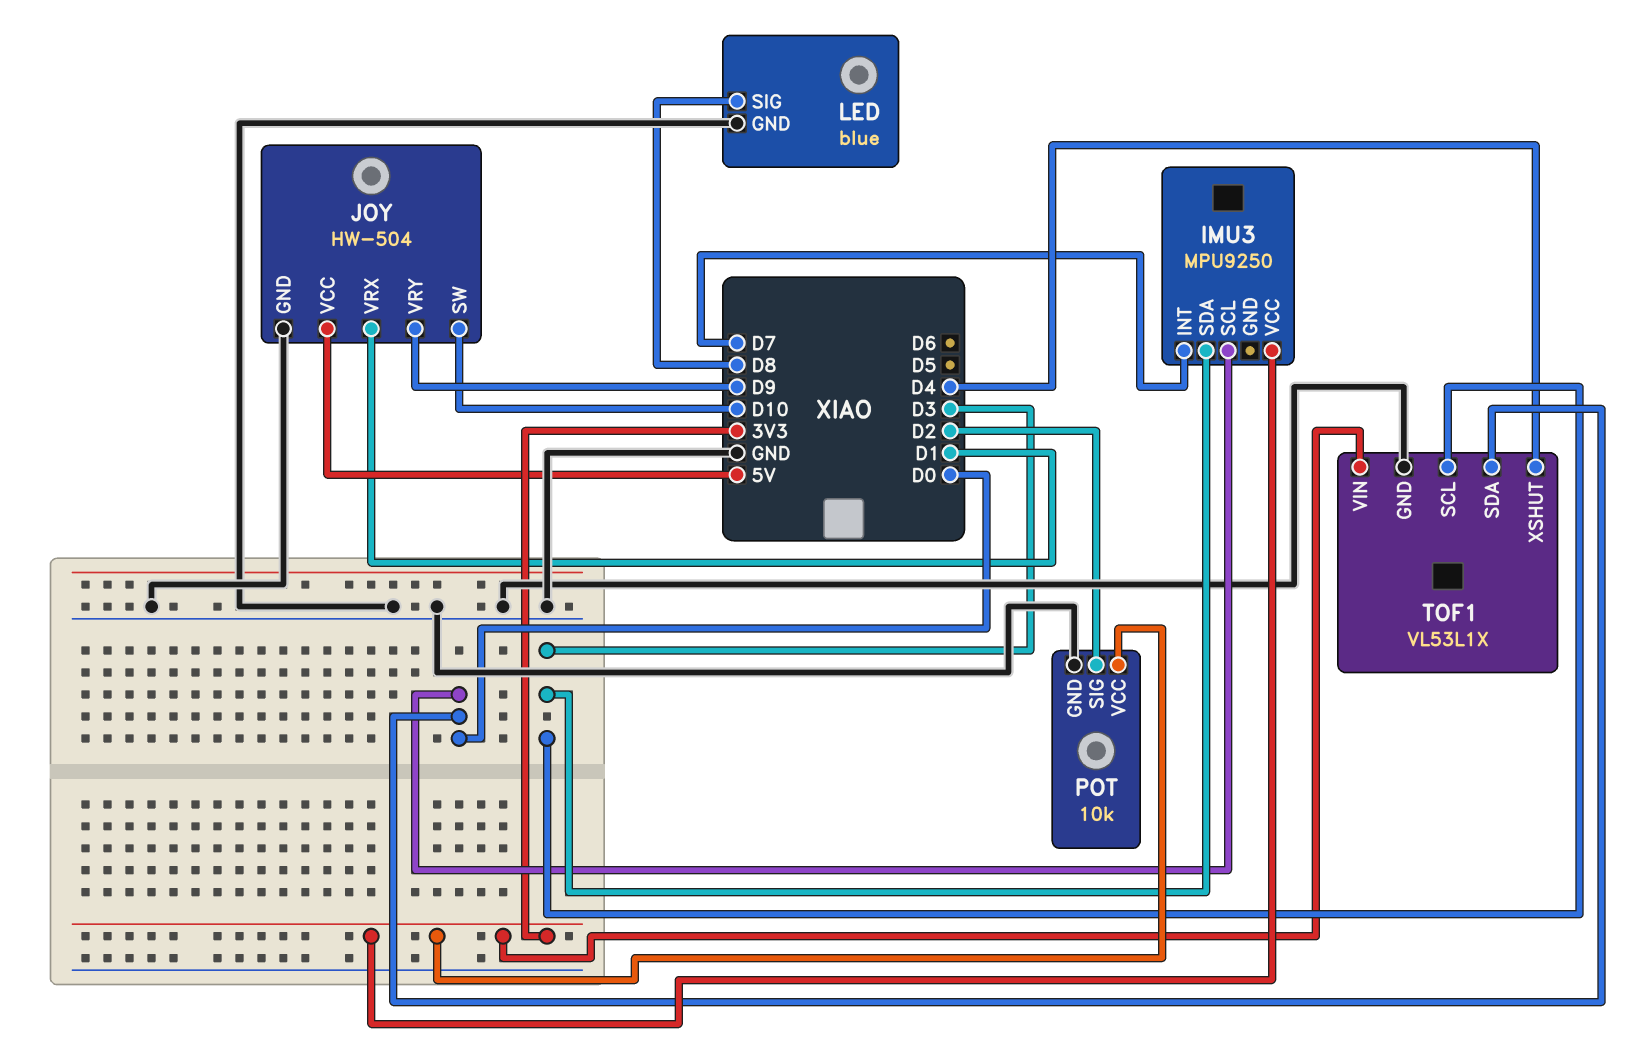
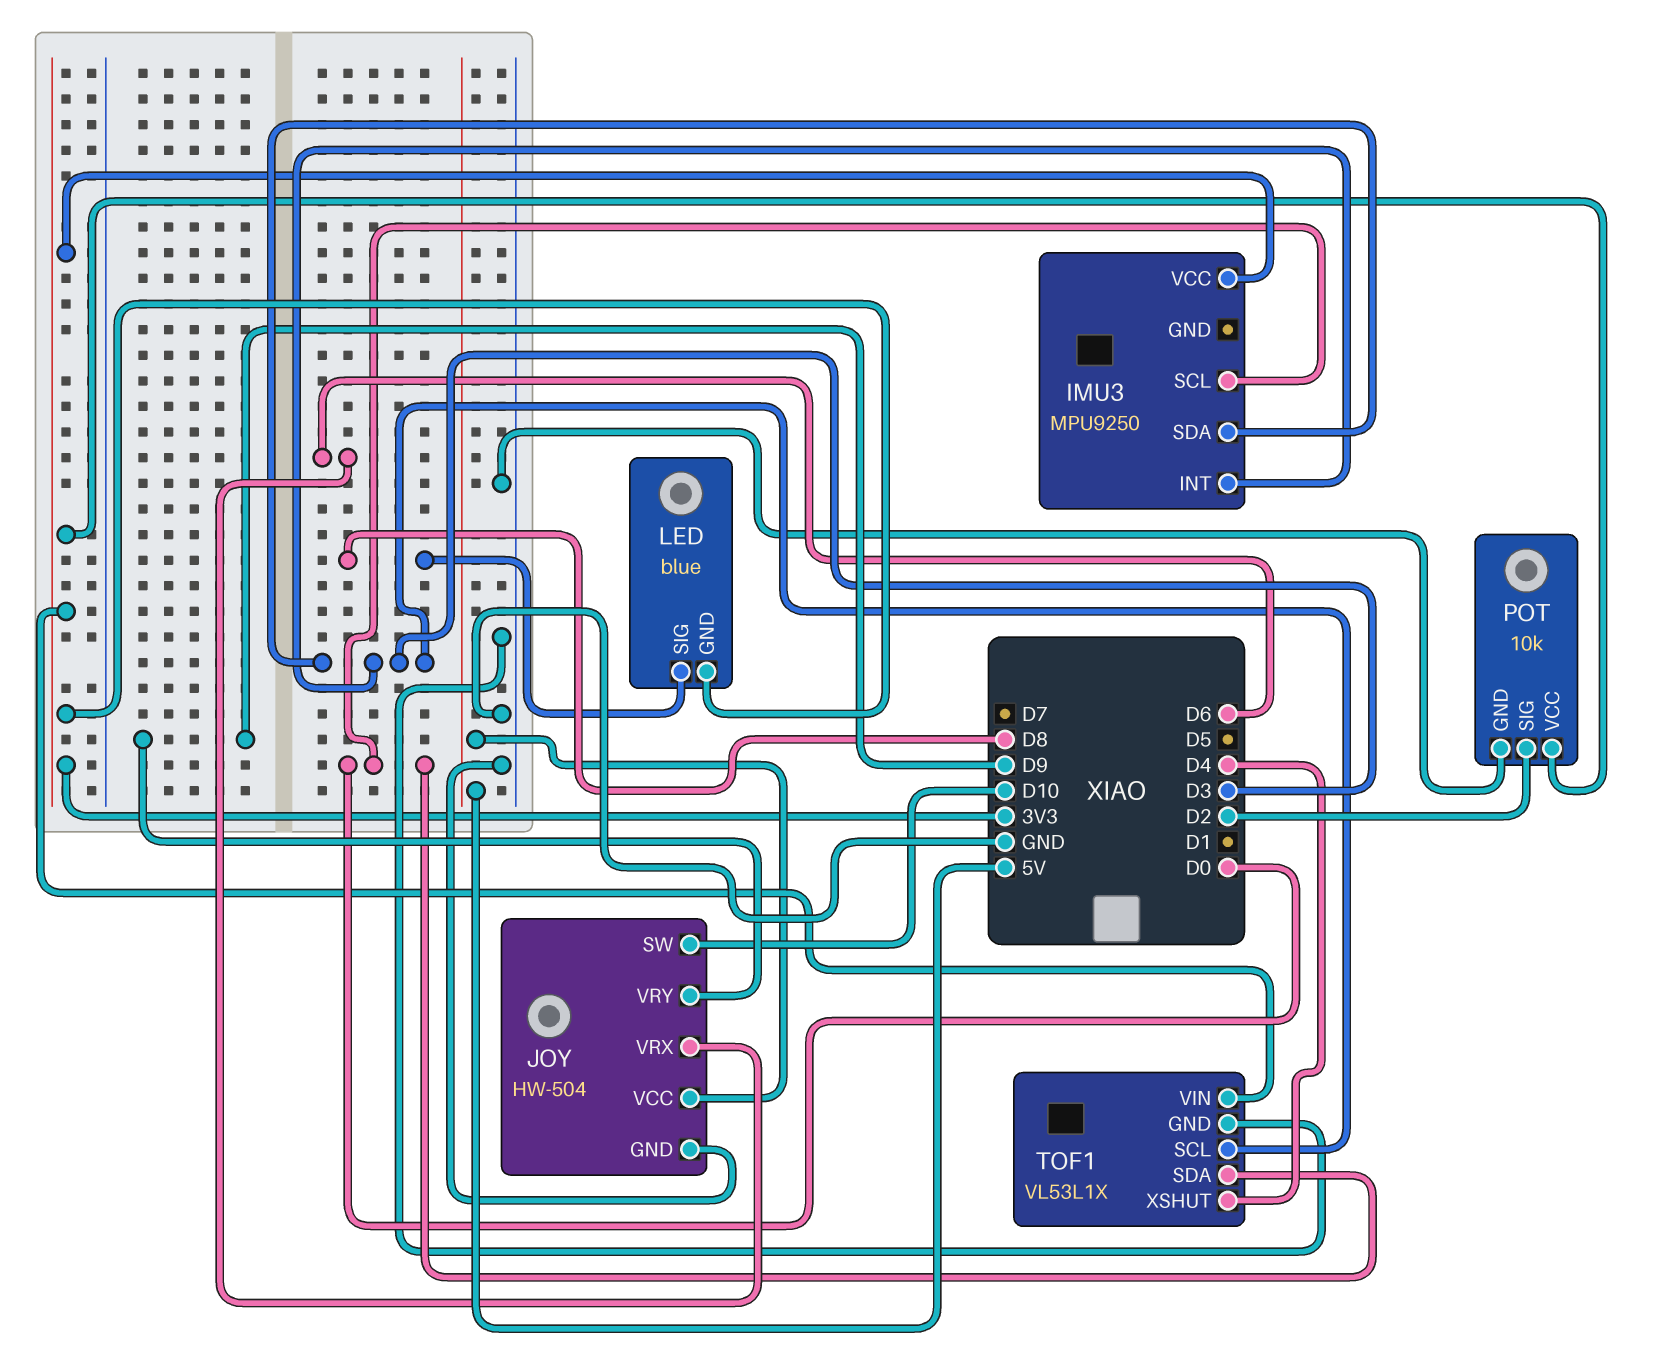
IMU3 pin INT: D7 -> D3
JOY pin VRX: D1 -> D6
LED pin GND: GND -> 3V3

